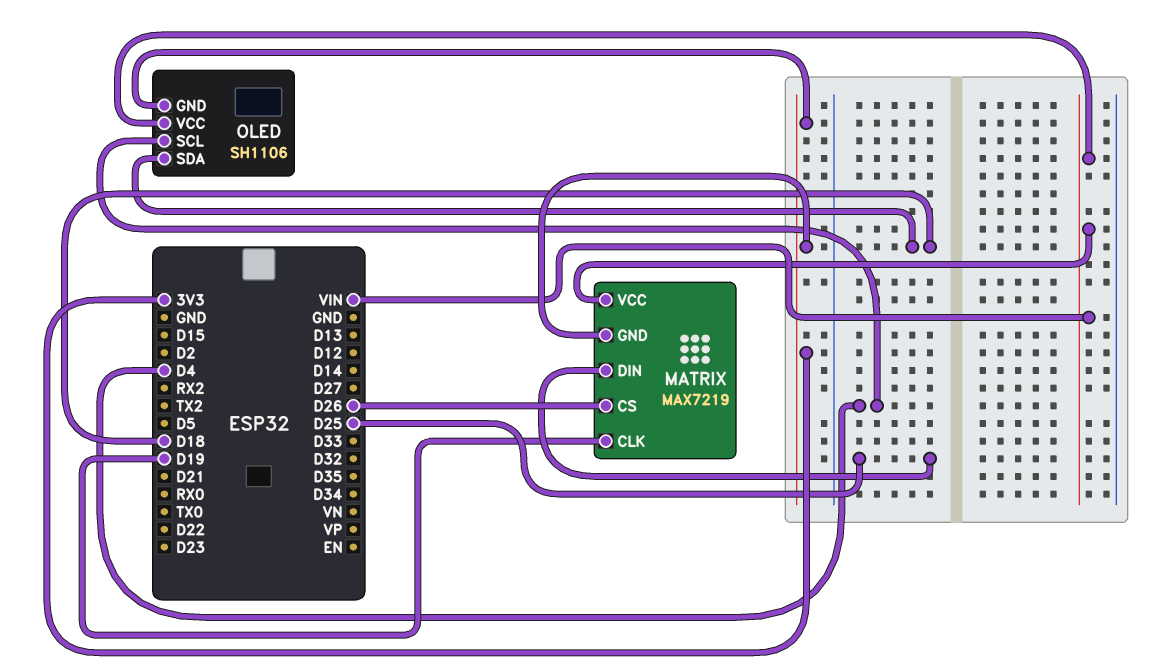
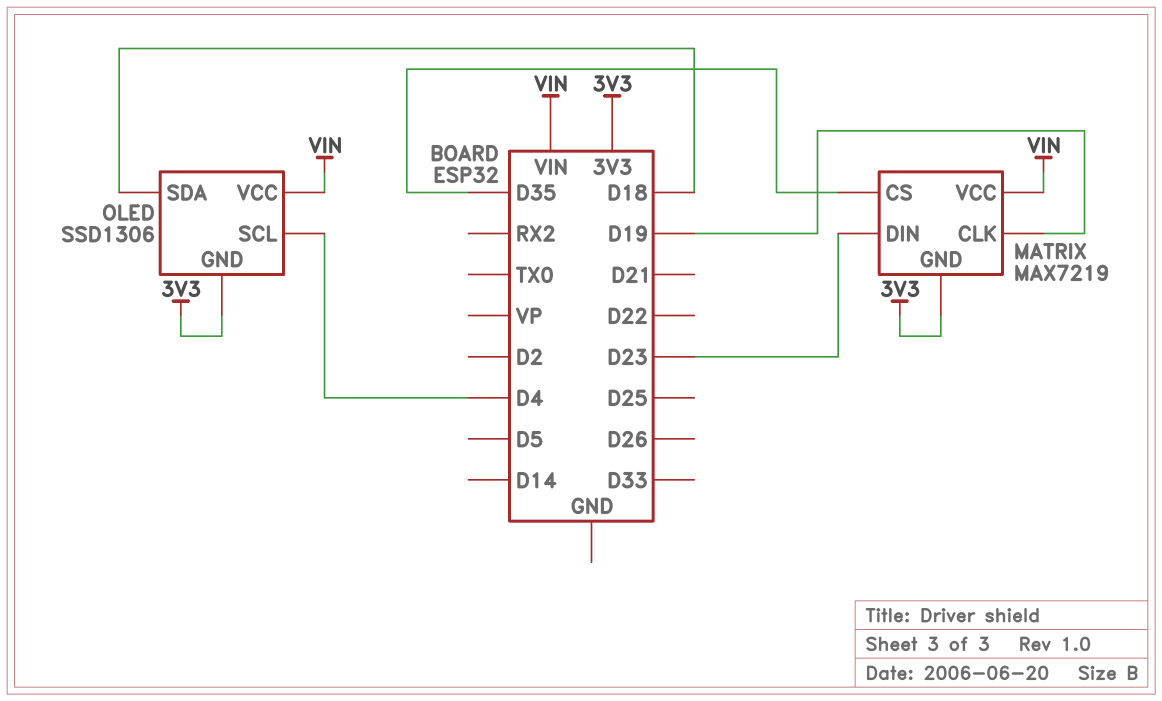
MATRIX pin CS: D26 -> D35
MATRIX pin DIN: D25 -> D23
OLED: SH1106 -> SSD1306

